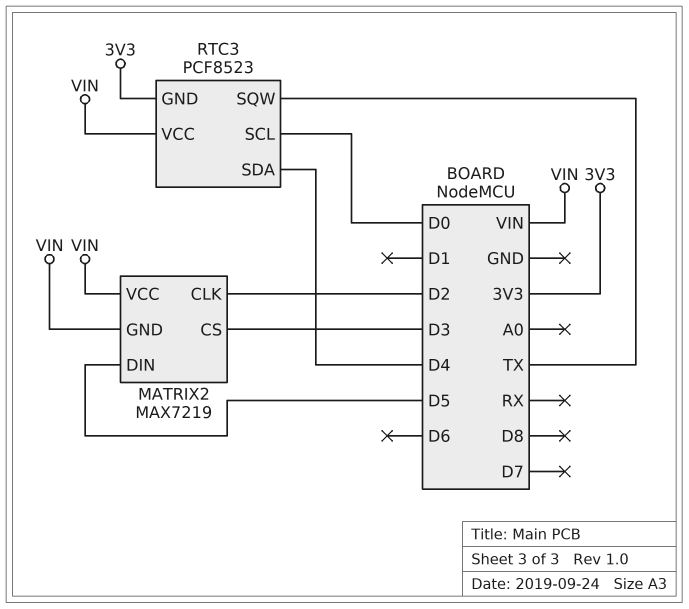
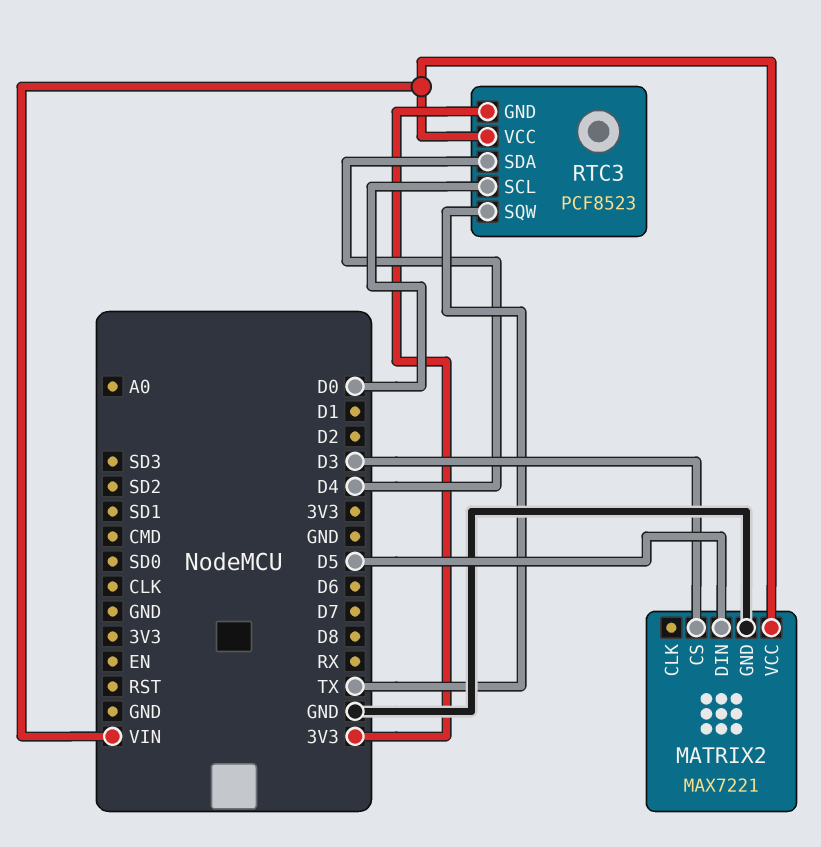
MATRIX2: MAX7219 -> MAX7221
MATRIX2 pin CLK: D2 -> none
MATRIX2 pin GND: VIN -> GND

